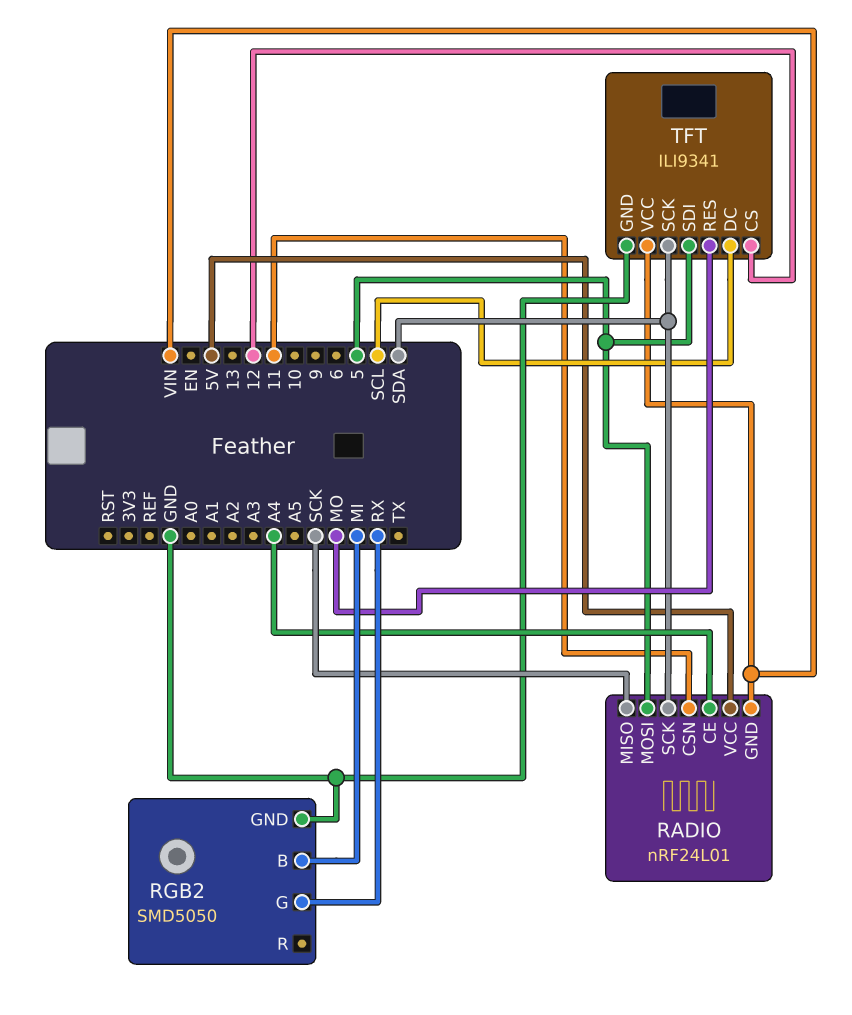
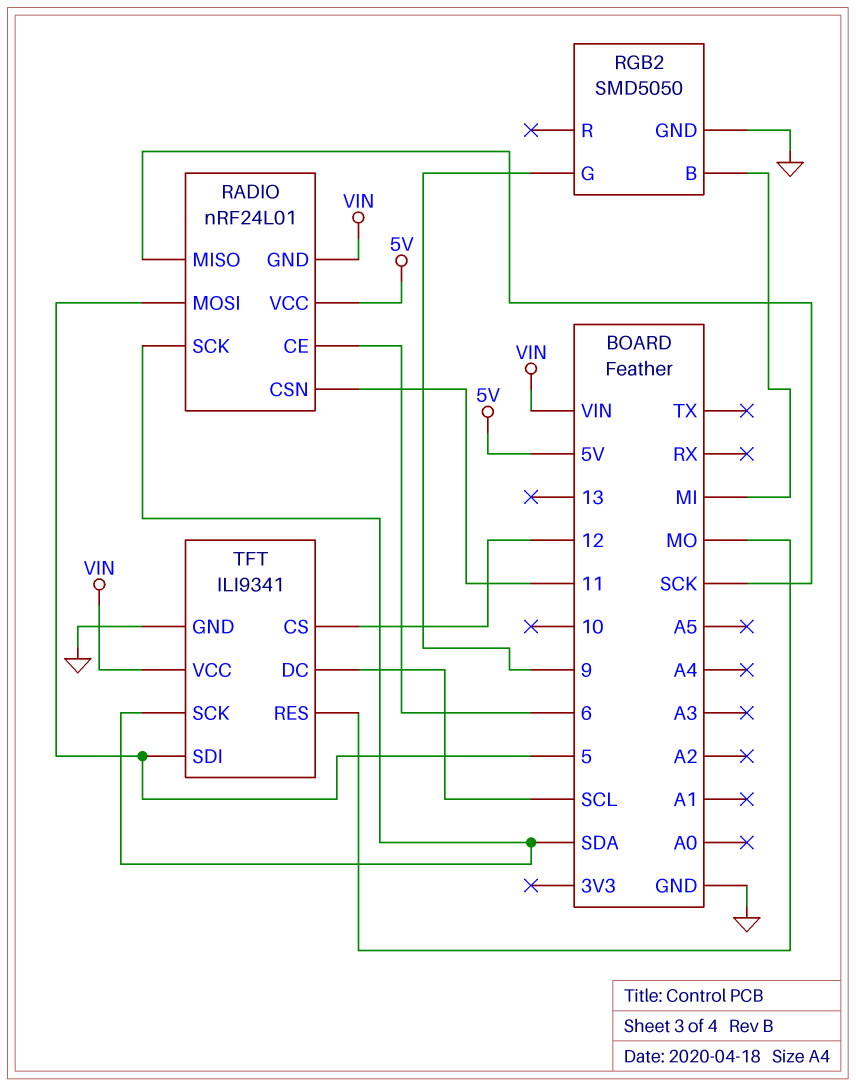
RADIO pin CE: A4 -> 6
RGB2 pin G: RX -> 9

